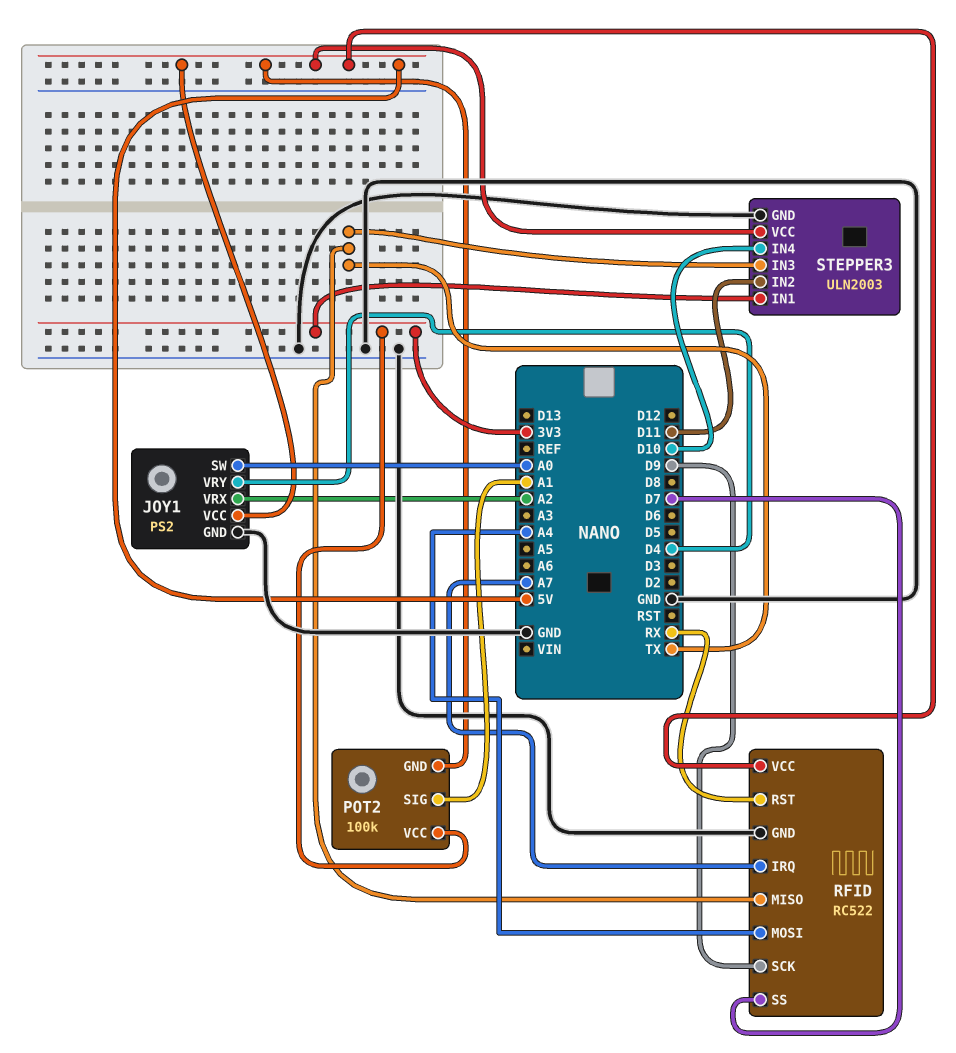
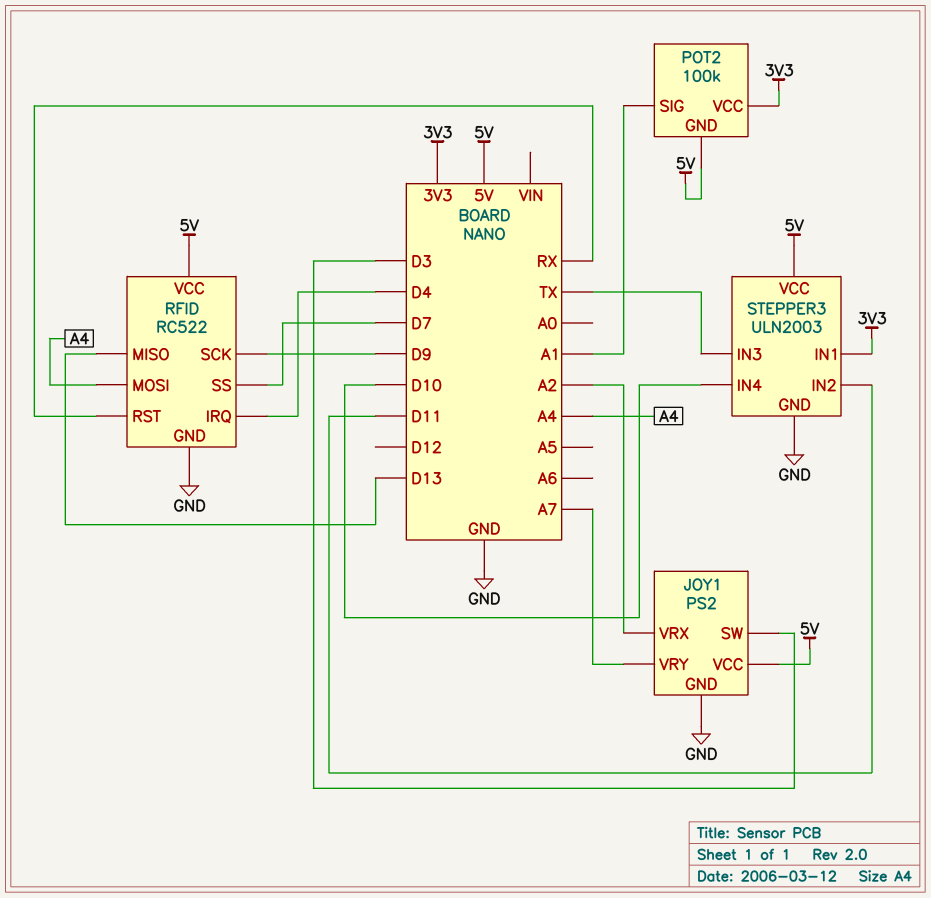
JOY1 pin SW: A0 -> D3
JOY1 pin VRY: D4 -> A7
RFID pin IRQ: A7 -> D4
RFID pin MISO: TX -> D13

